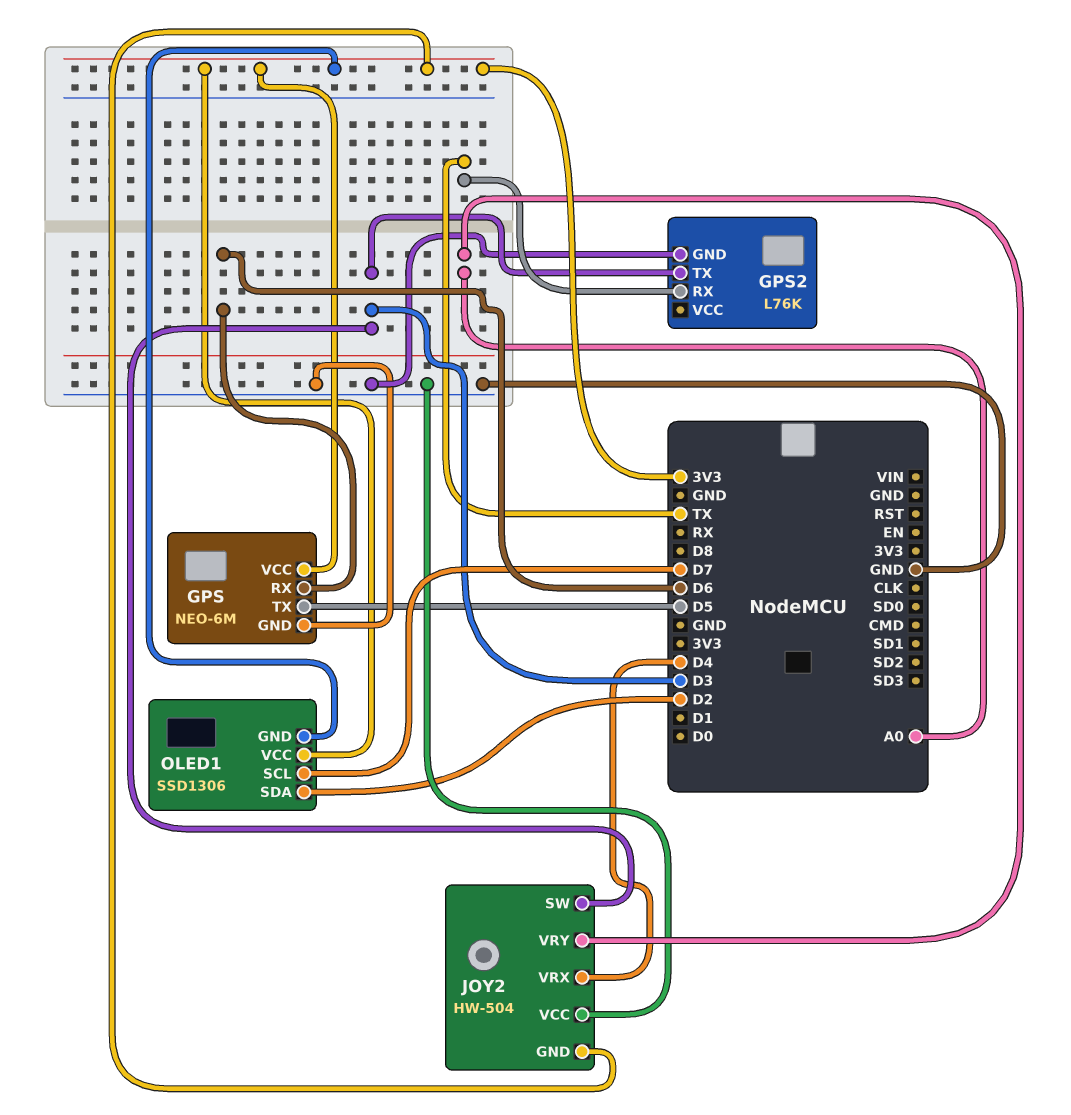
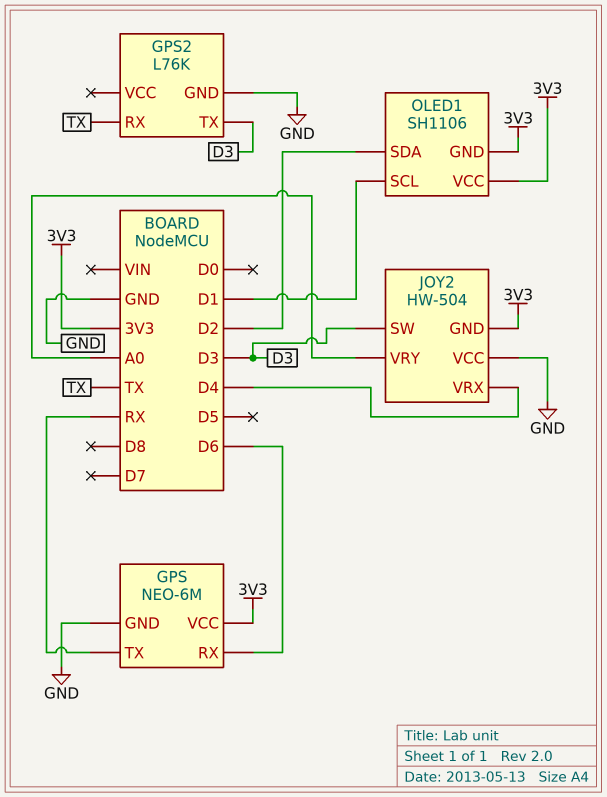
GPS pin TX: D5 -> RX
OLED1: SSD1306 -> SH1106
OLED1 pin SCL: D7 -> D1

